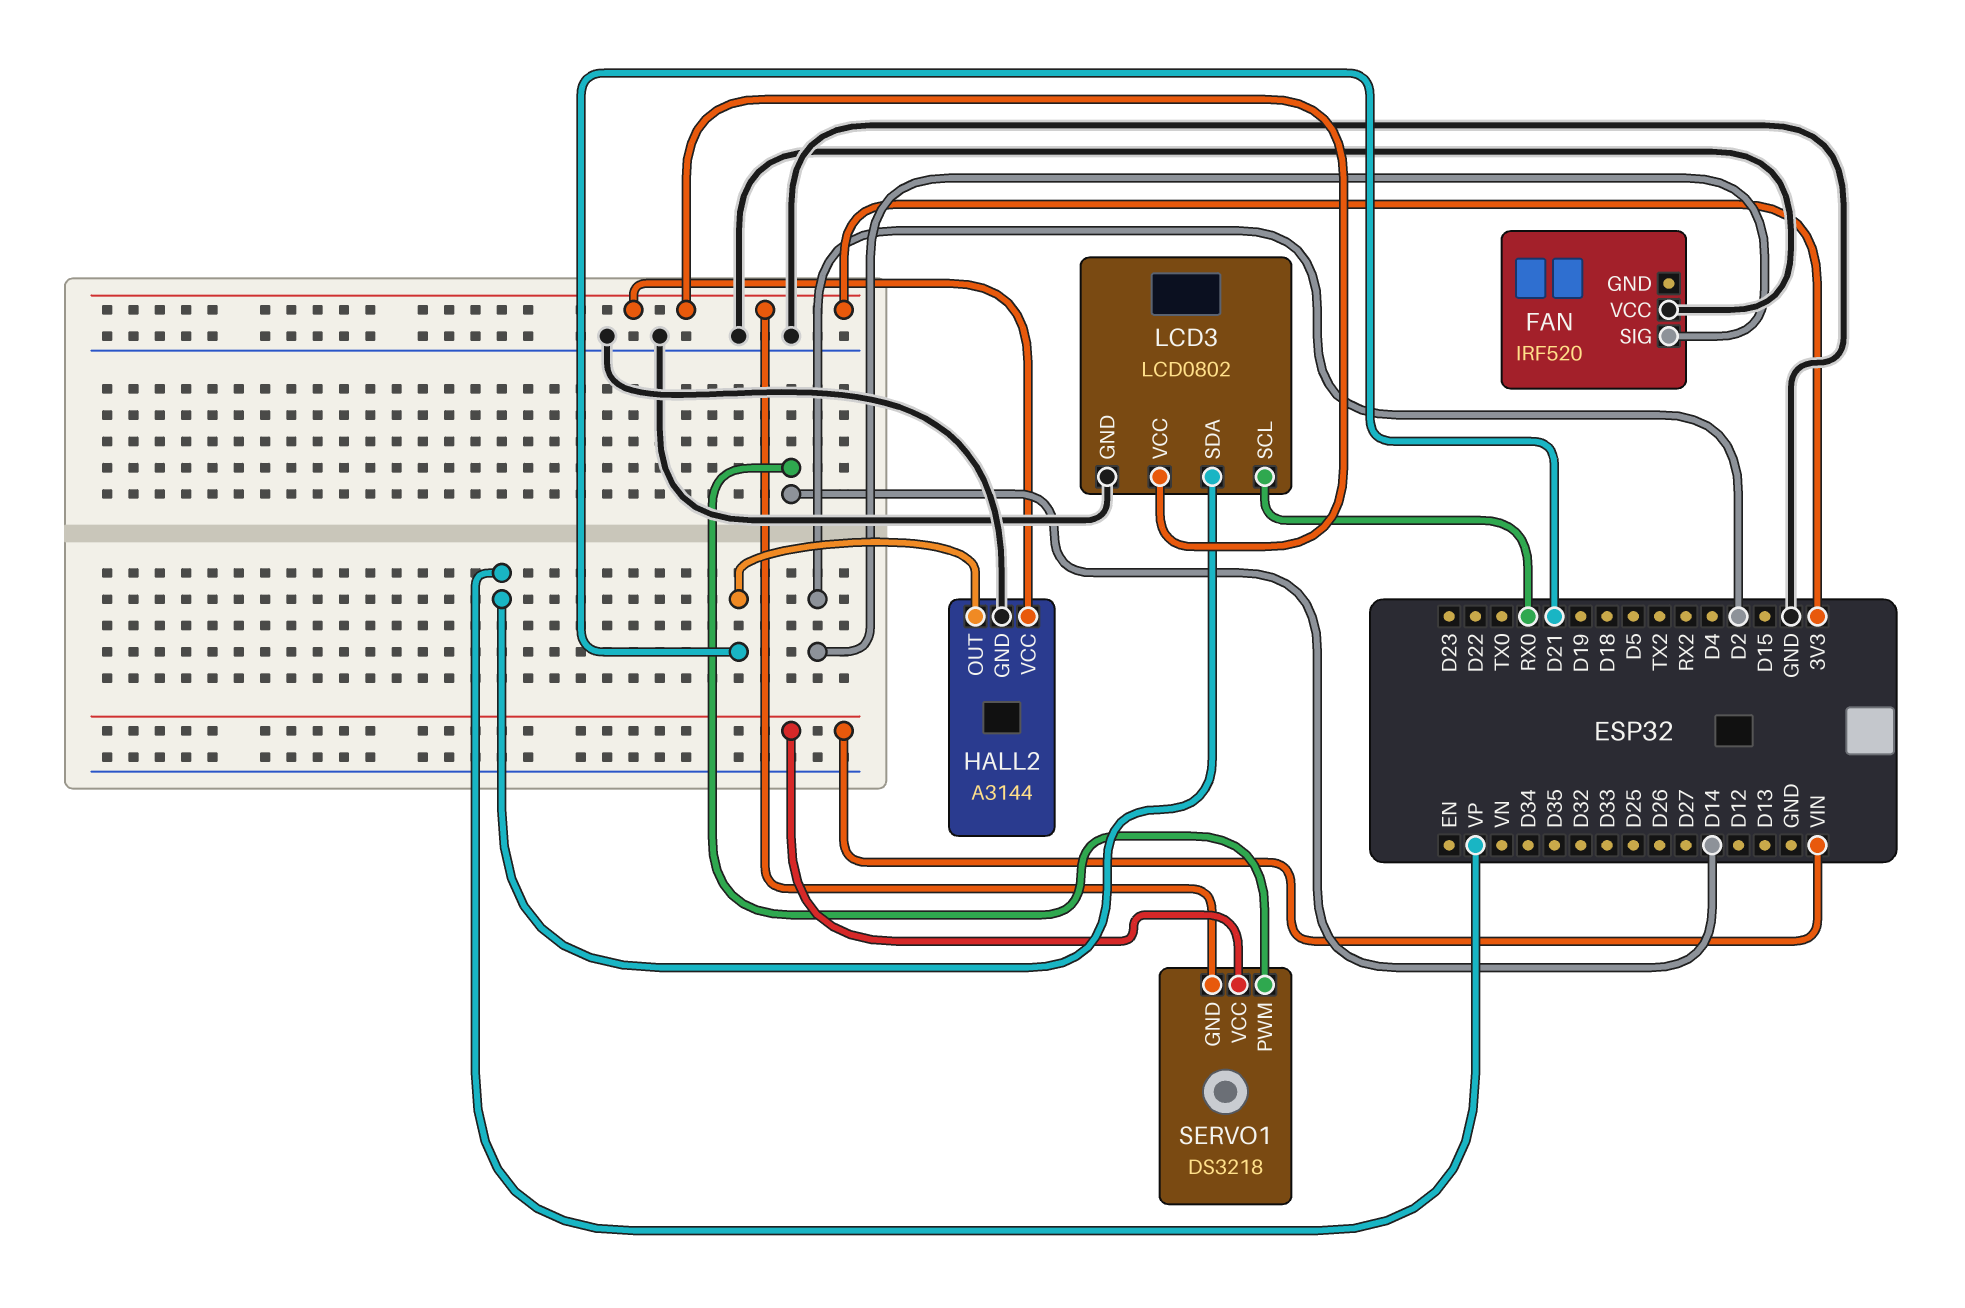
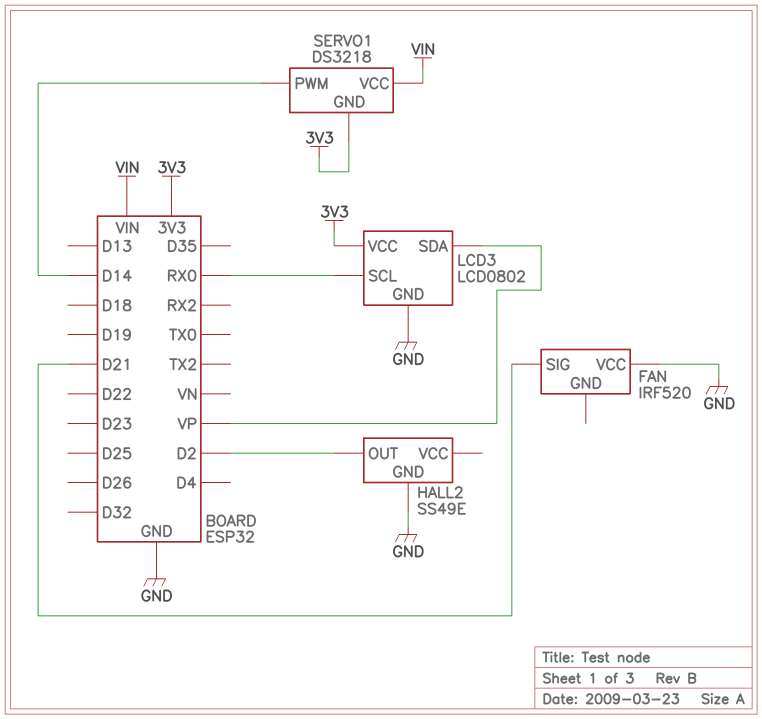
FAN pin SIG: D2 -> D21
HALL2: A3144 -> SS49E
HALL2 pin OUT: D21 -> D2
HALL2 pin VCC: 3V3 -> none

